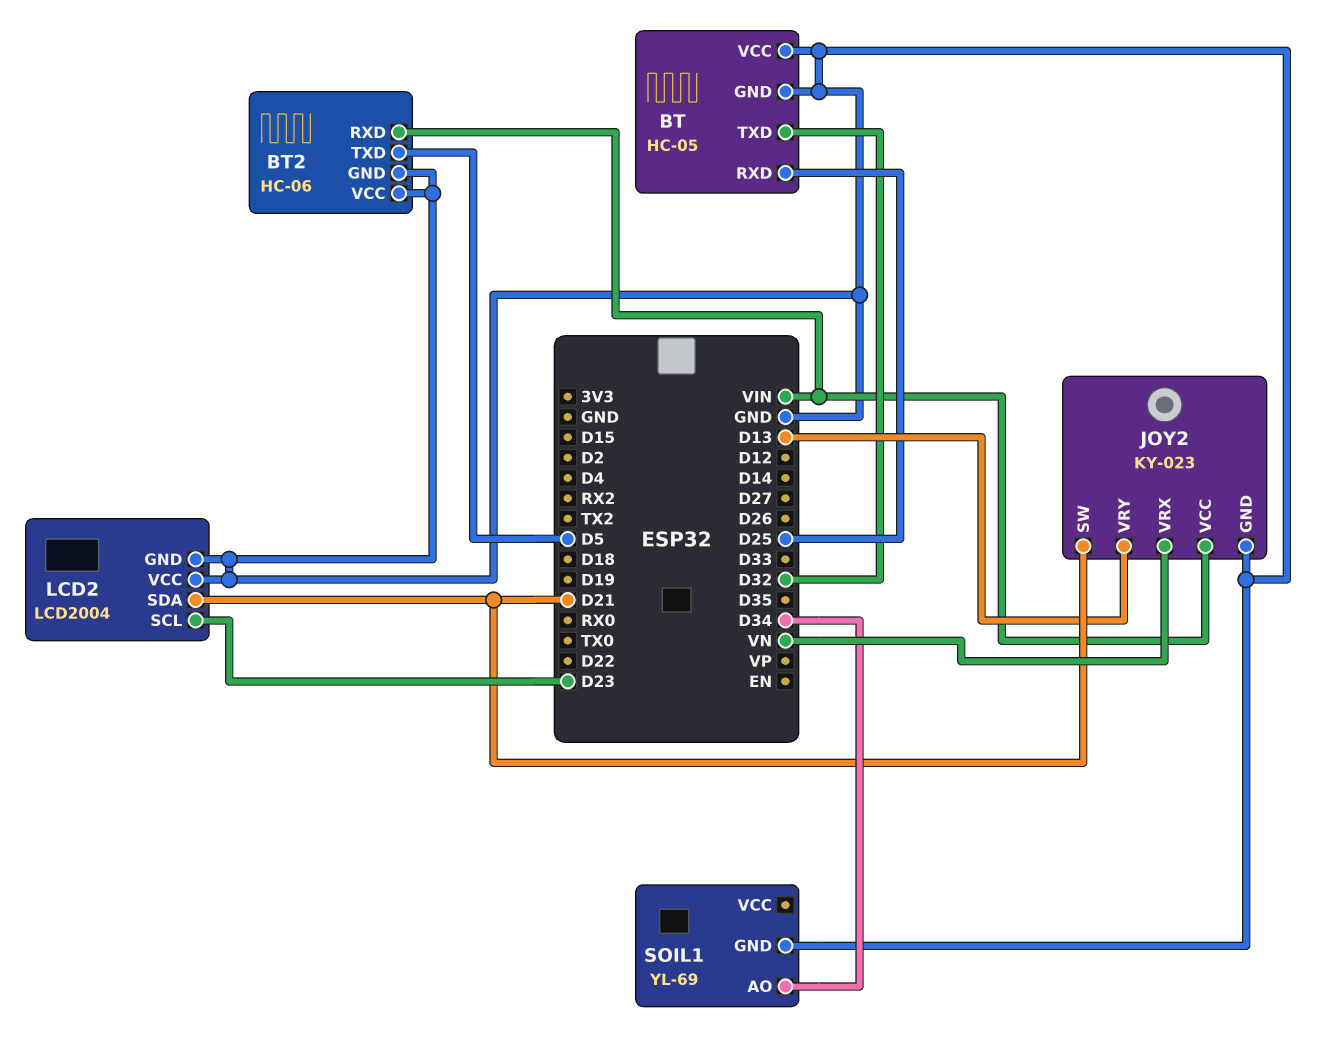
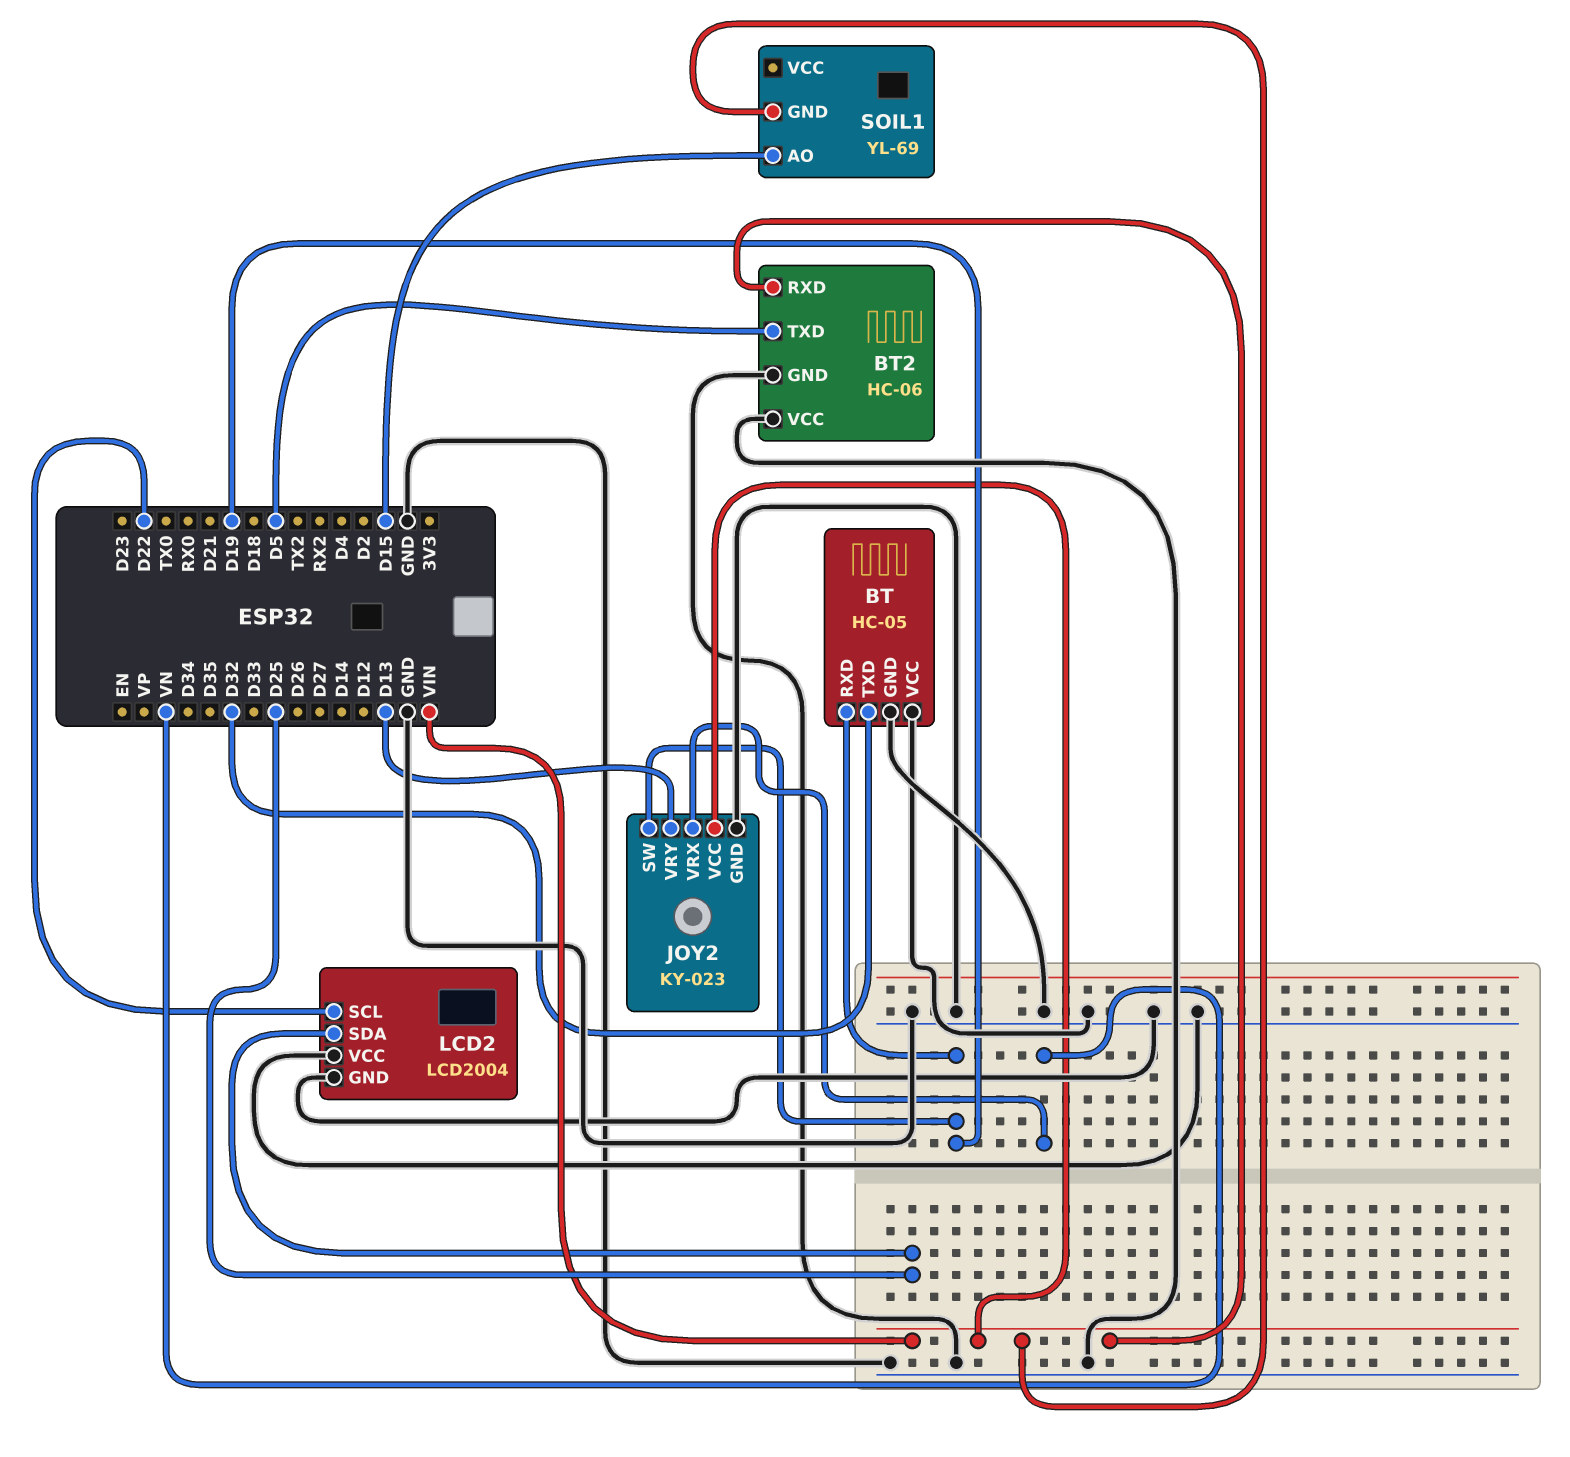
BT pin RXD: D25 -> D19
JOY2 pin SW: D21 -> D19
LCD2 pin SCL: D23 -> D22
LCD2 pin SDA: D21 -> D25
SOIL1 pin AO: D34 -> D15
SOIL1 pin GND: GND -> VIN

